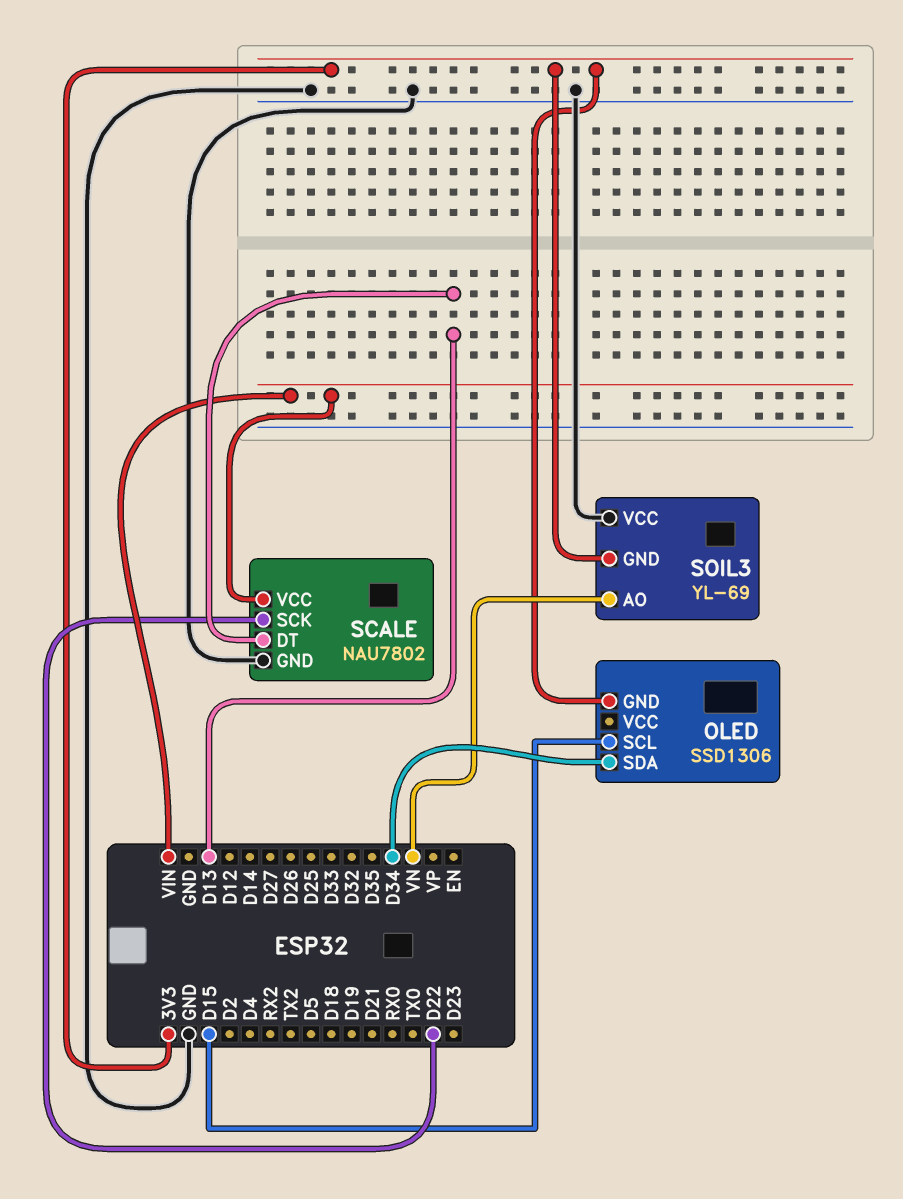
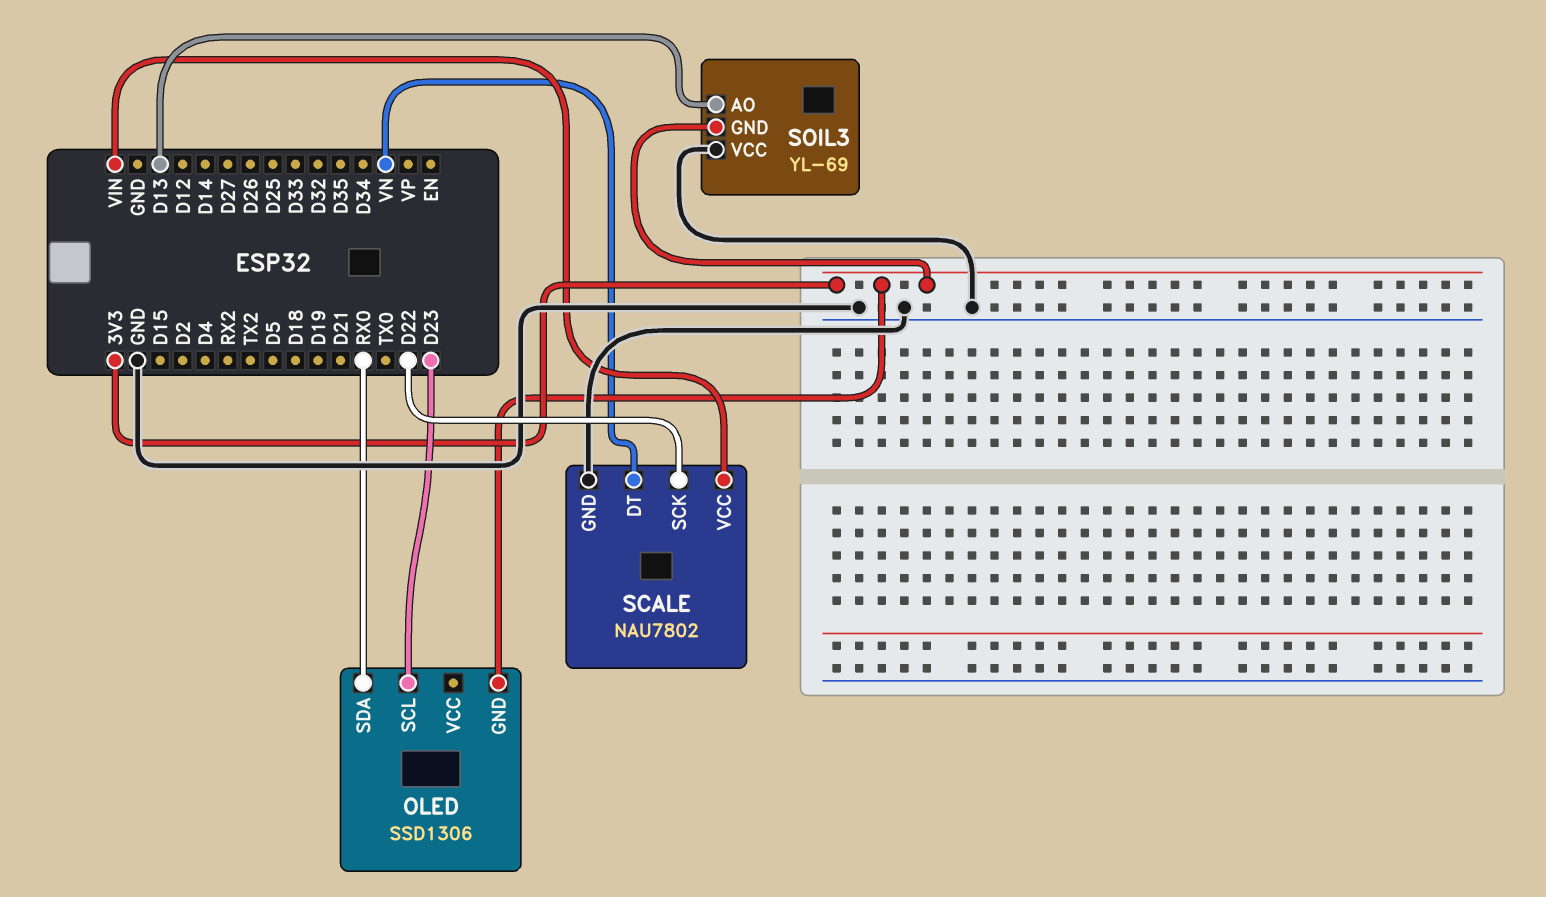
OLED pin SCL: D15 -> D23
OLED pin SDA: D34 -> RX0
SCALE pin DT: D13 -> VN
SOIL3 pin AO: VN -> D13

